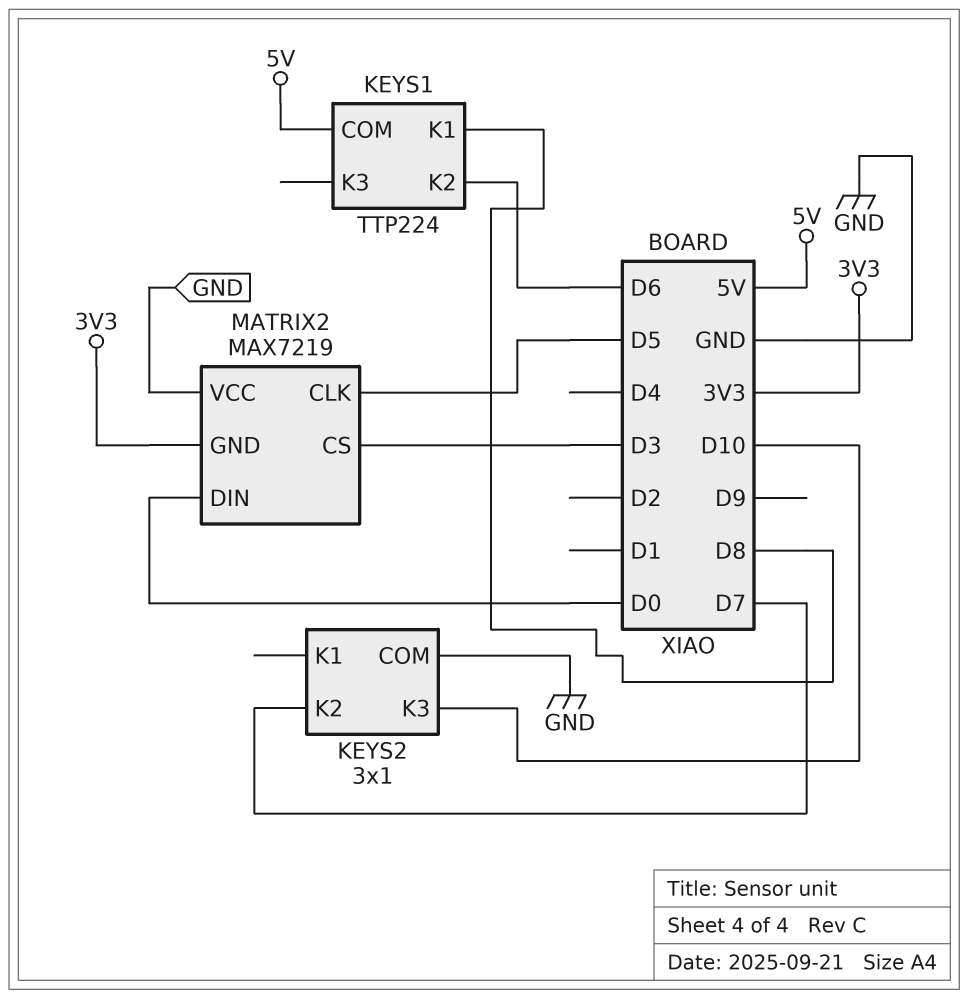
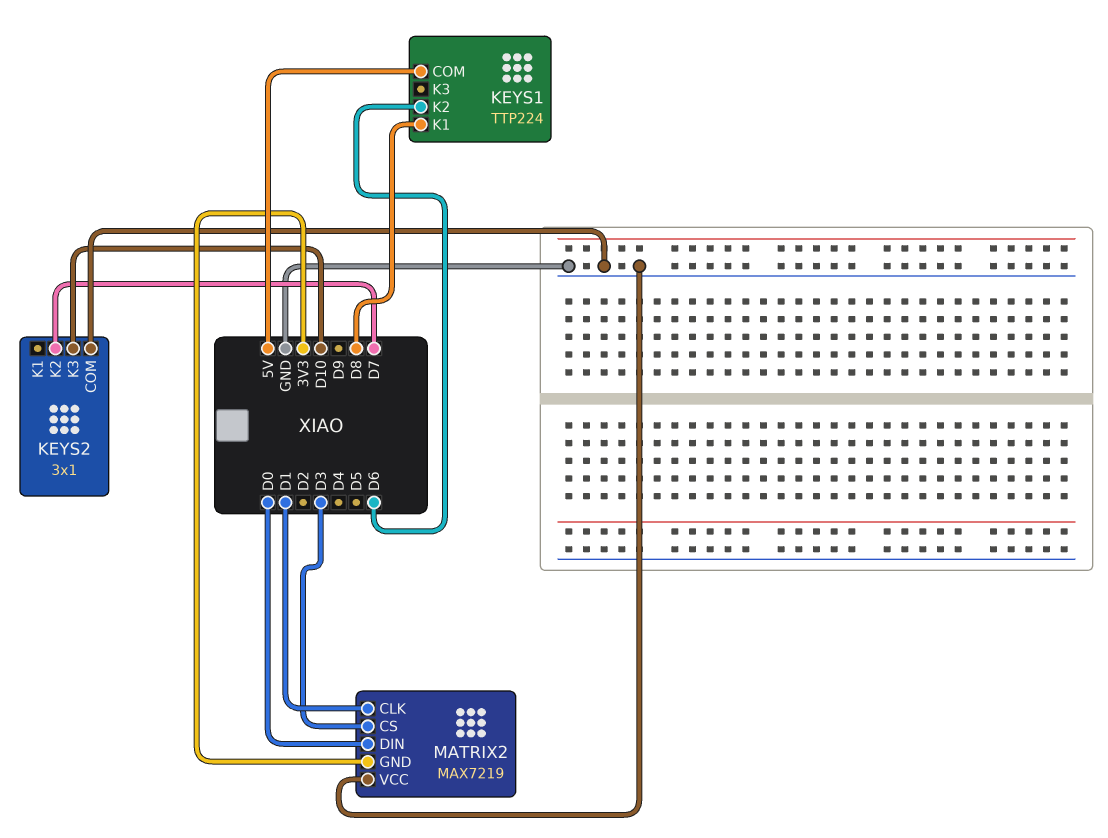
MATRIX2 pin CLK: D5 -> D1

